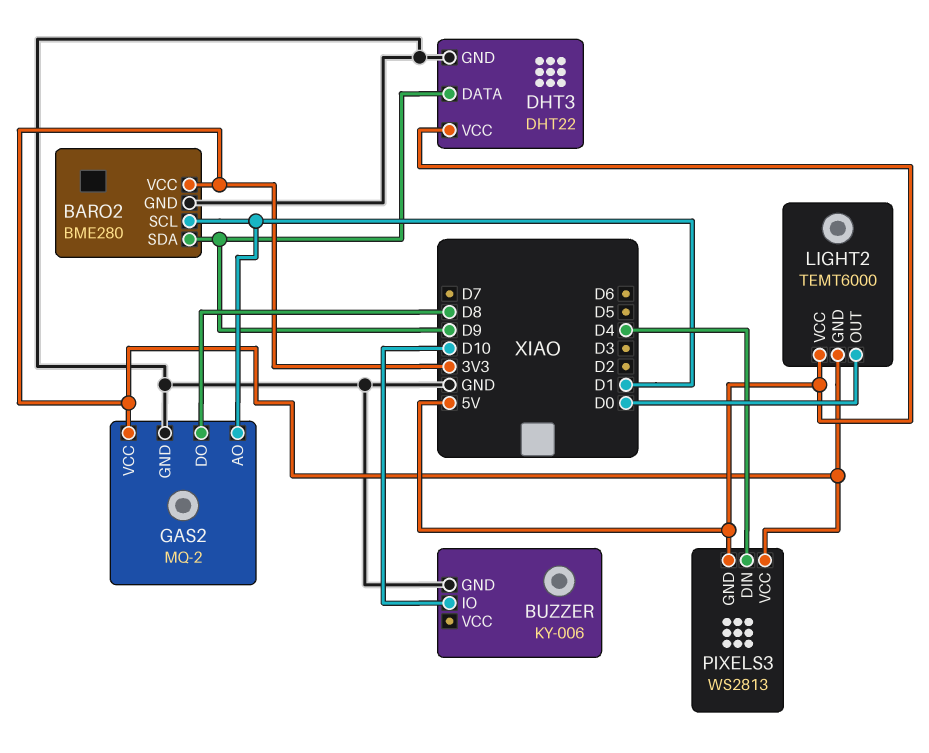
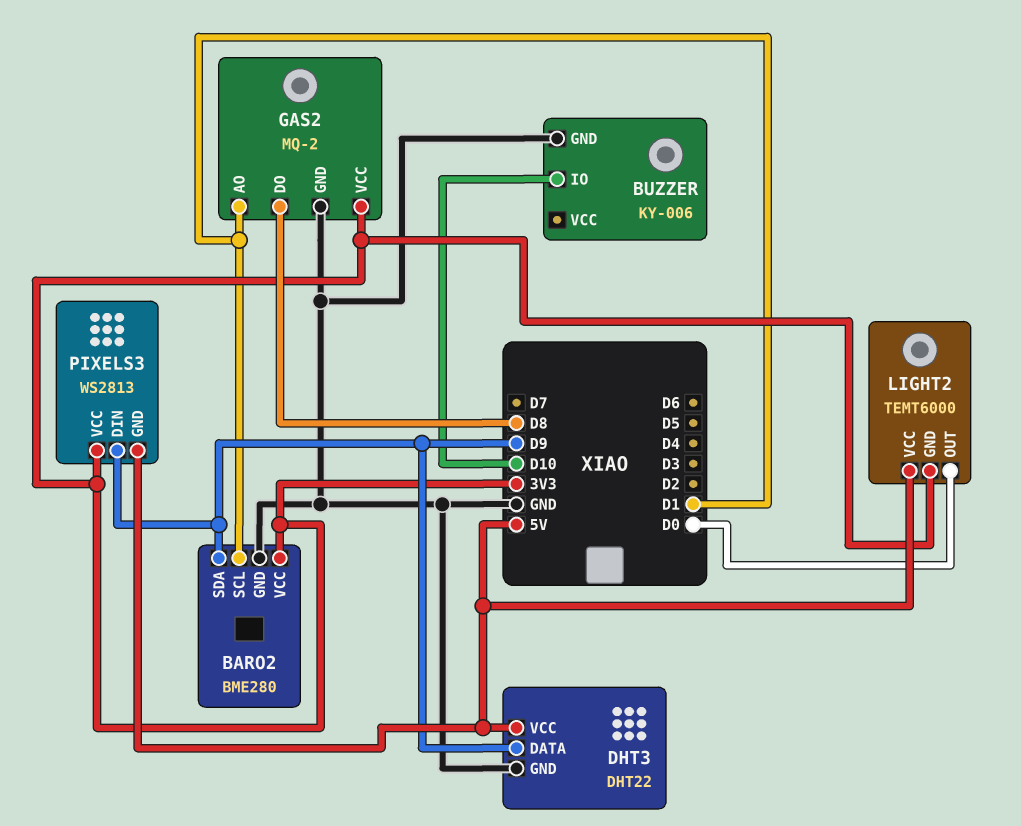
PIXELS3 pin DIN: D4 -> D9

